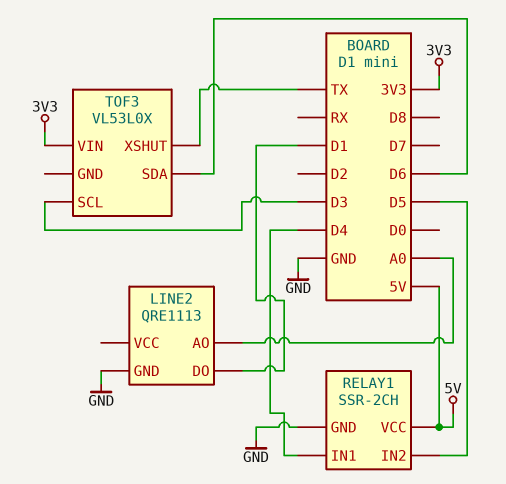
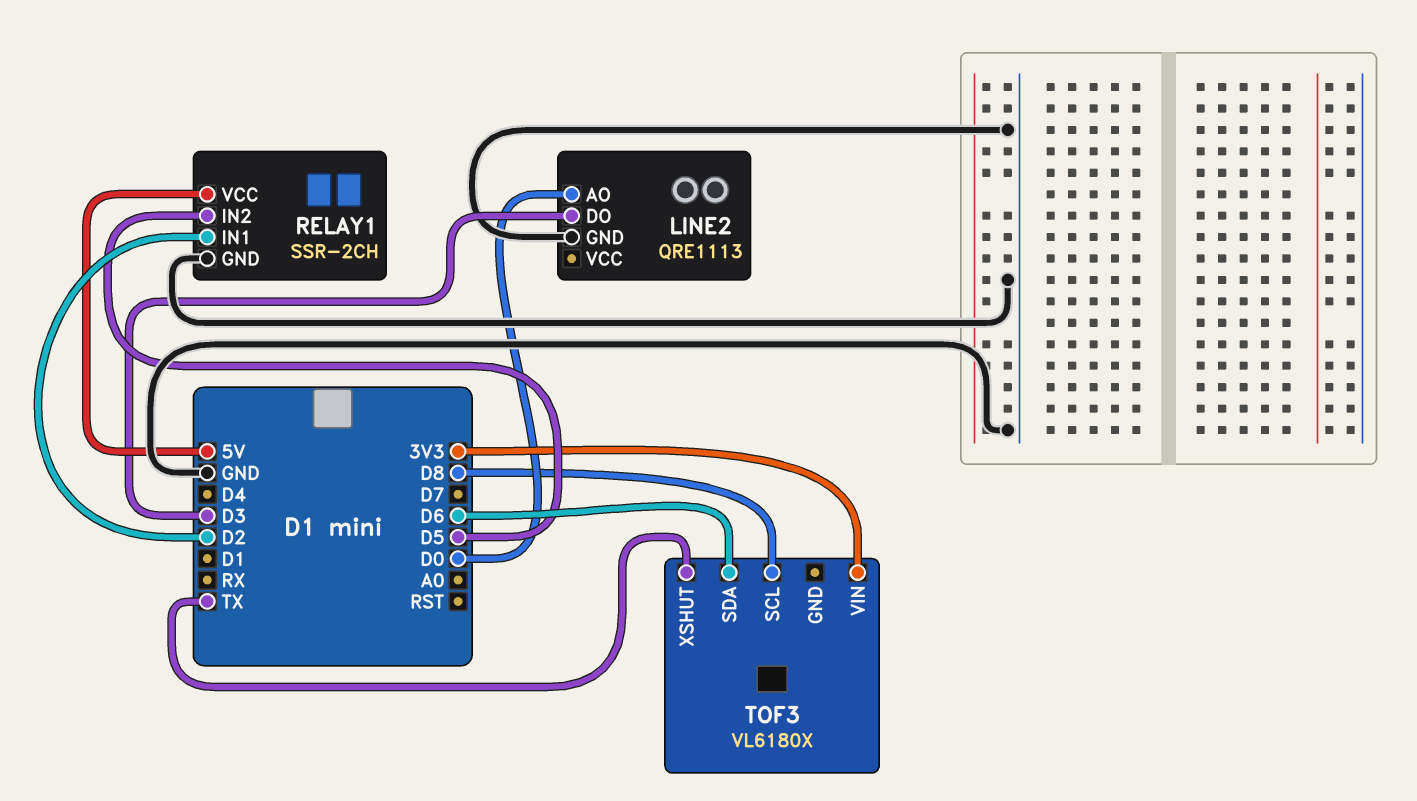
LINE2 pin AO: A0 -> D0
LINE2 pin DO: D1 -> D3
RELAY1 pin IN1: D4 -> D2
TOF3: VL53L0X -> VL6180X
TOF3 pin SCL: D3 -> D8

